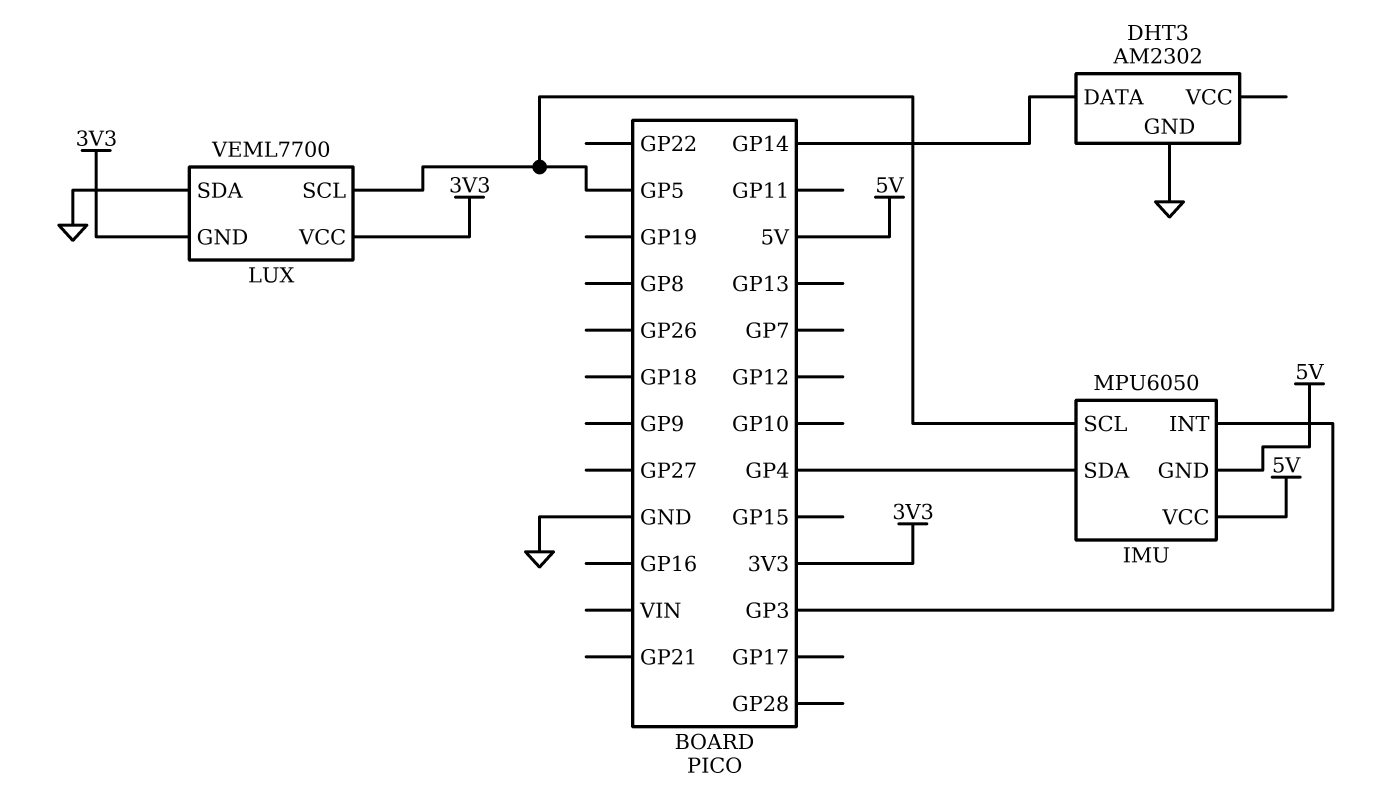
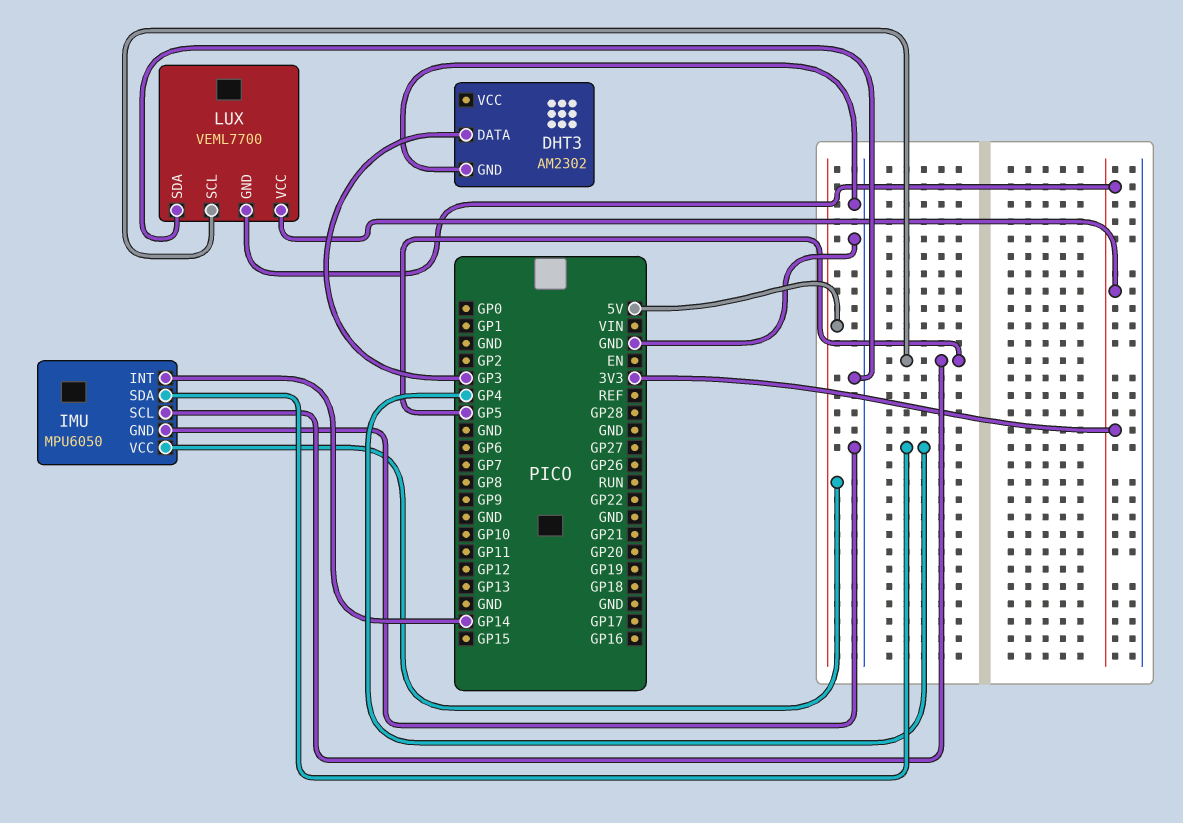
DHT3 pin DATA: GP14 -> GP3
IMU pin GND: 5V -> GND
IMU pin INT: GP3 -> GP14

